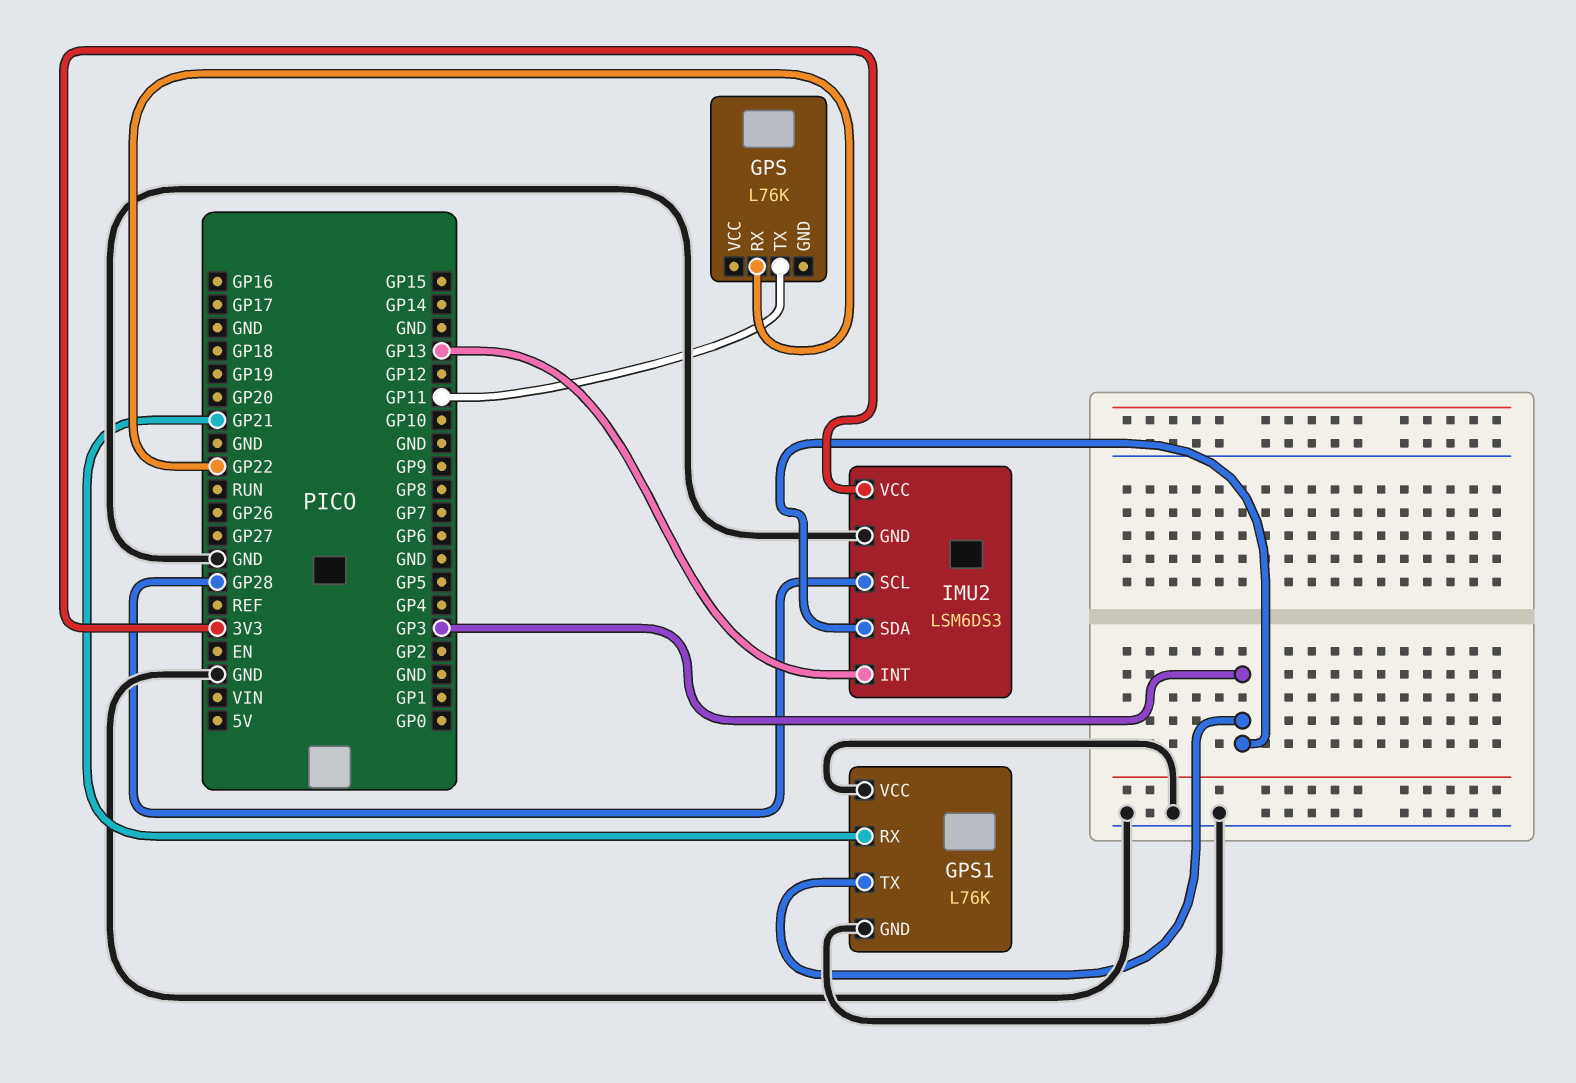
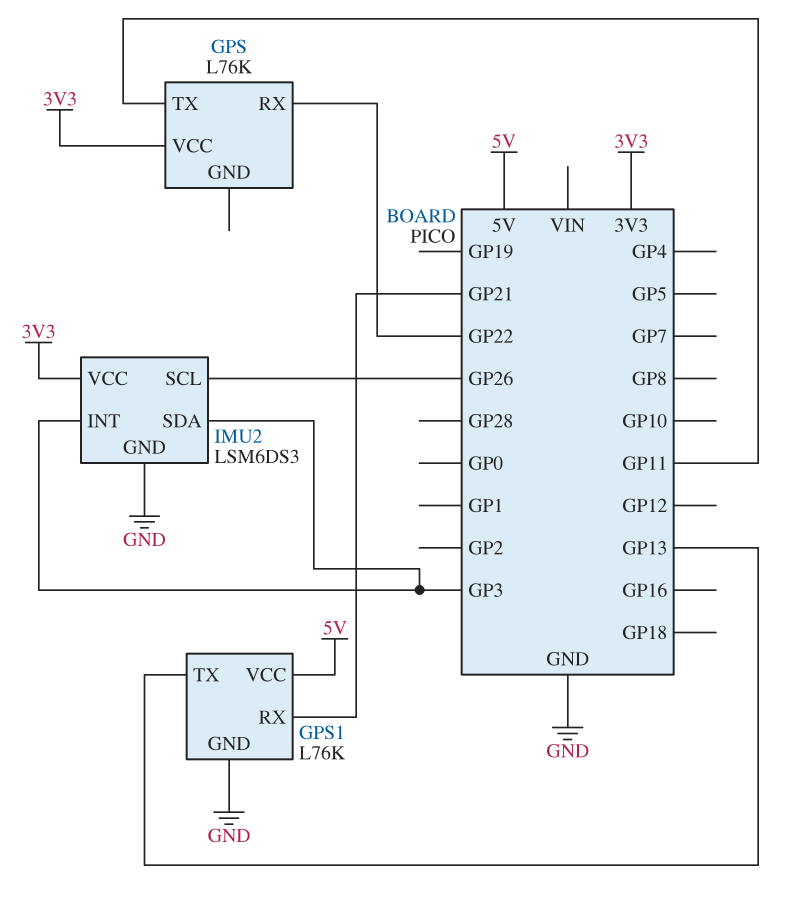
GPS pin VCC: none -> 3V3
GPS1 pin TX: GP3 -> GP13
GPS1 pin VCC: GND -> 5V
IMU2 pin INT: GP13 -> GP3
IMU2 pin SCL: GP28 -> GP26

